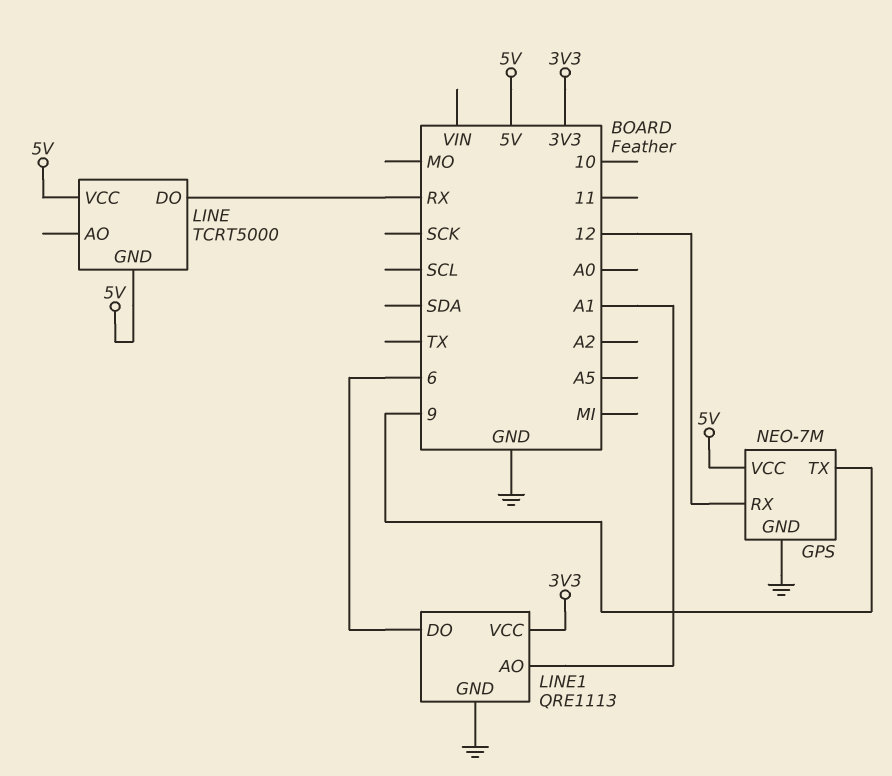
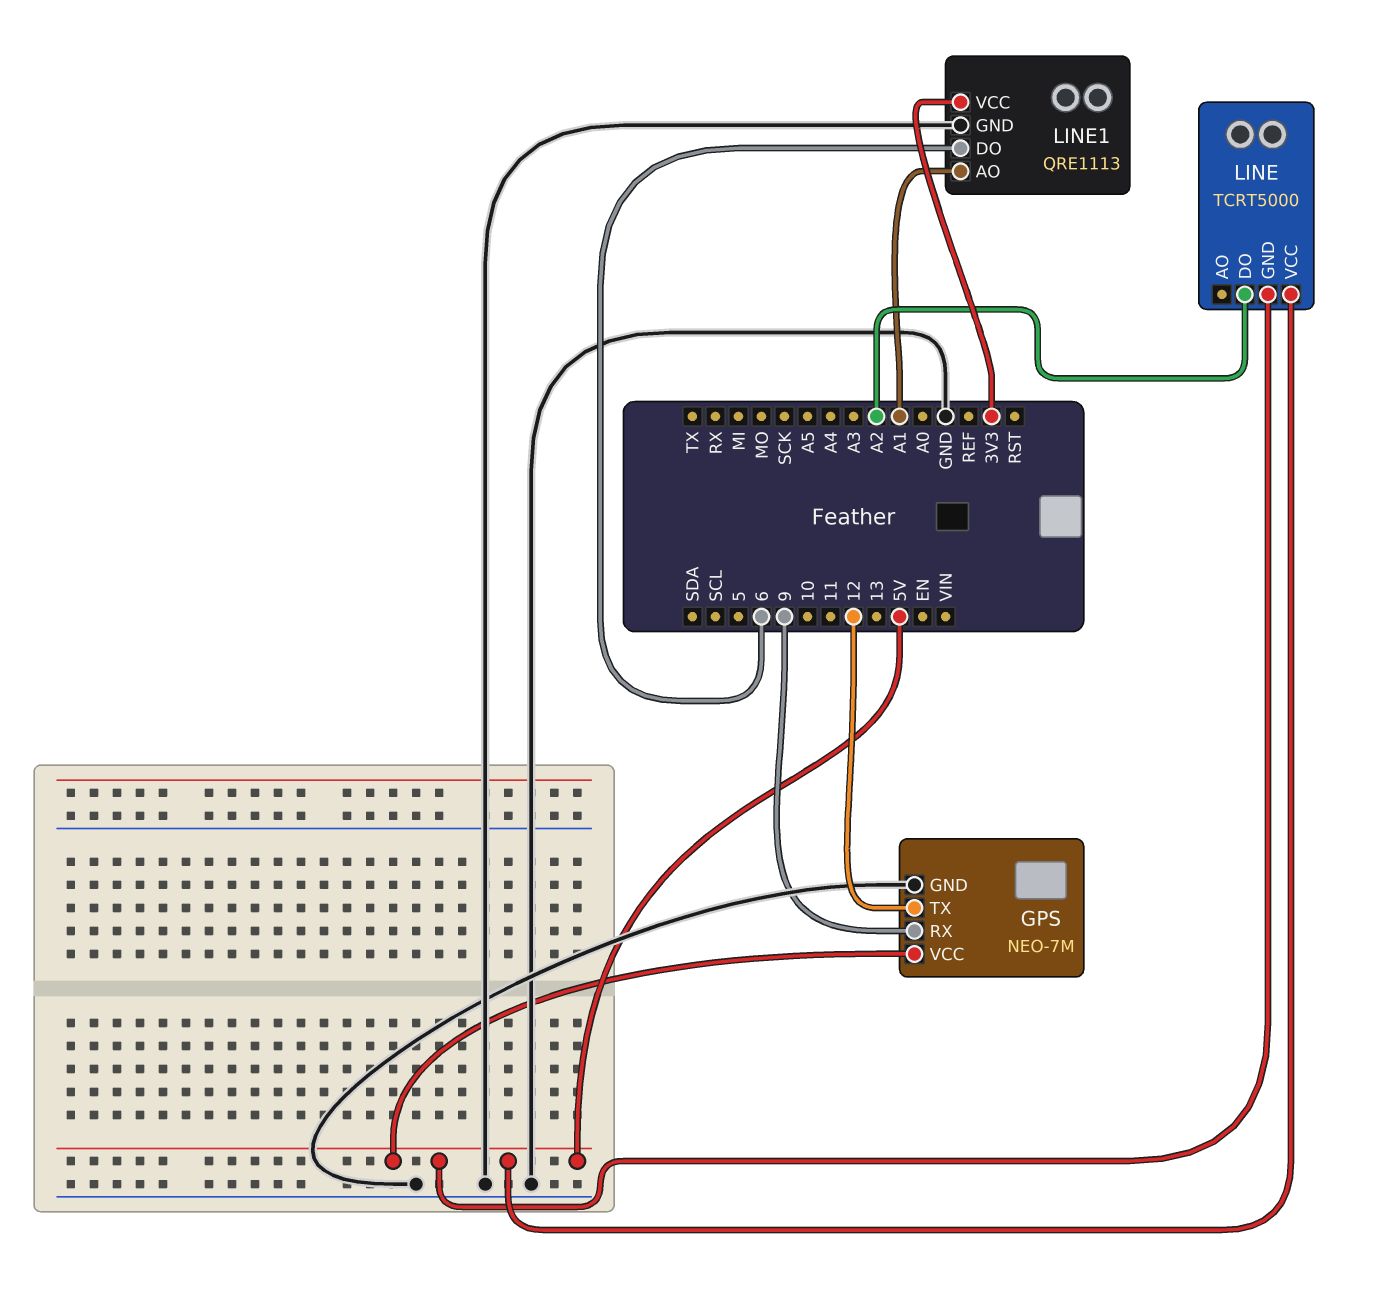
GPS pin RX: 12 -> 9
GPS pin TX: 9 -> 12
LINE pin DO: RX -> A2

